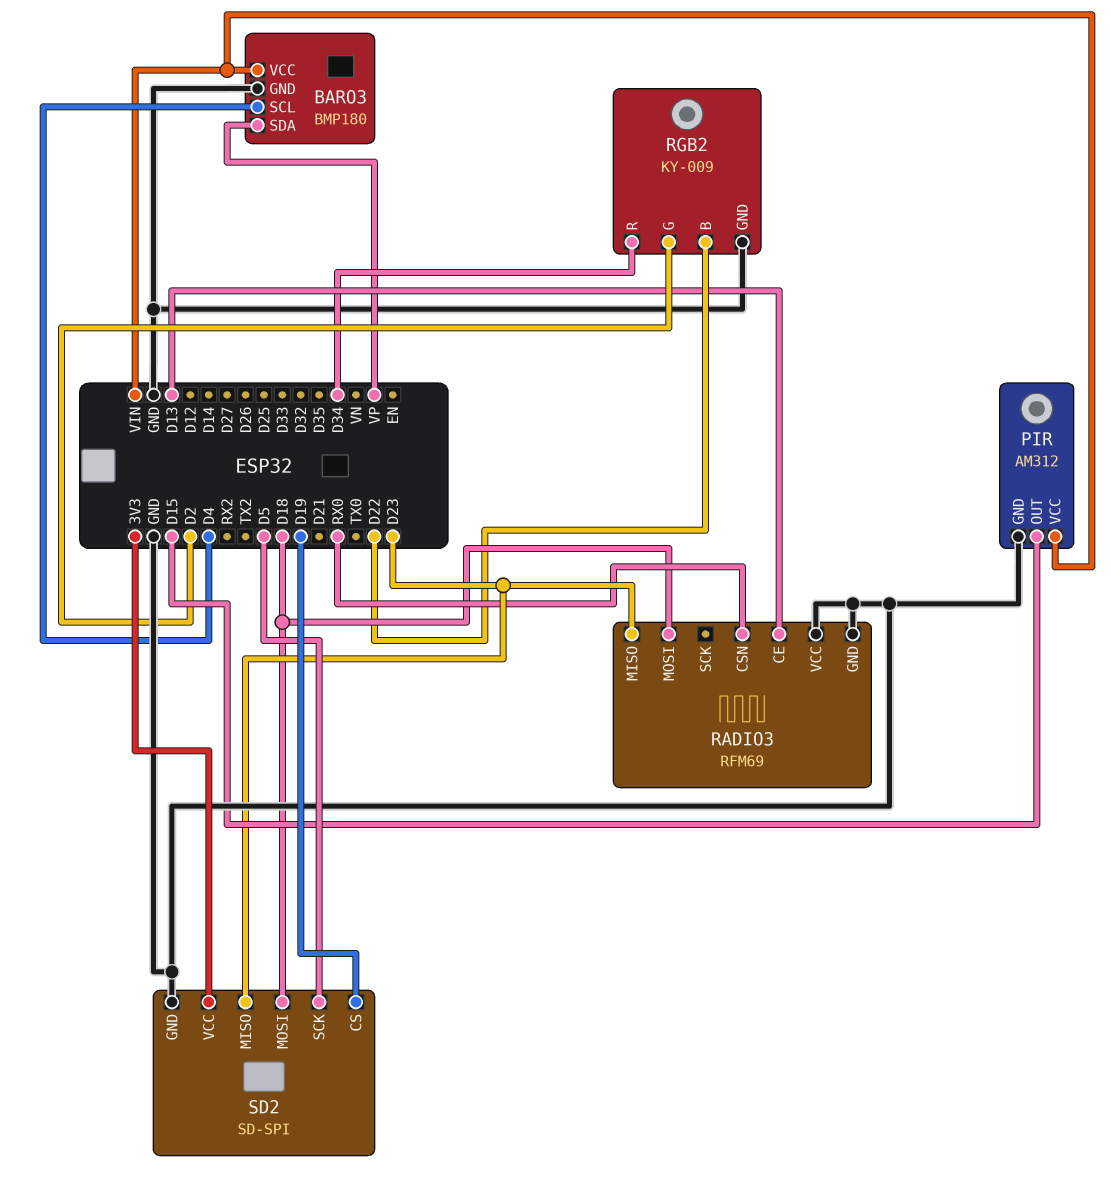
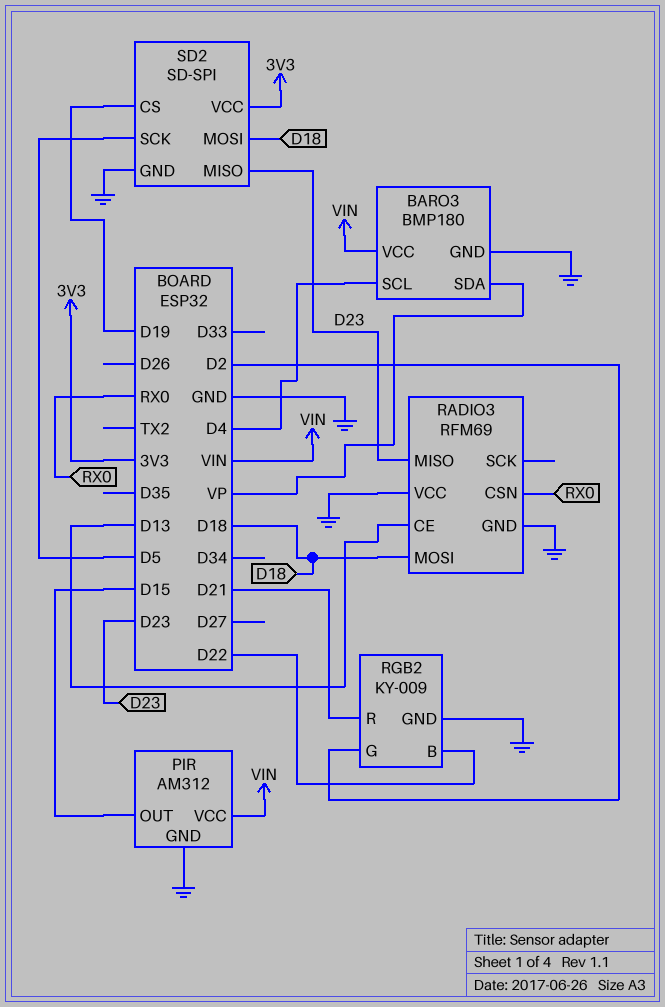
RGB2 pin R: D34 -> D21

